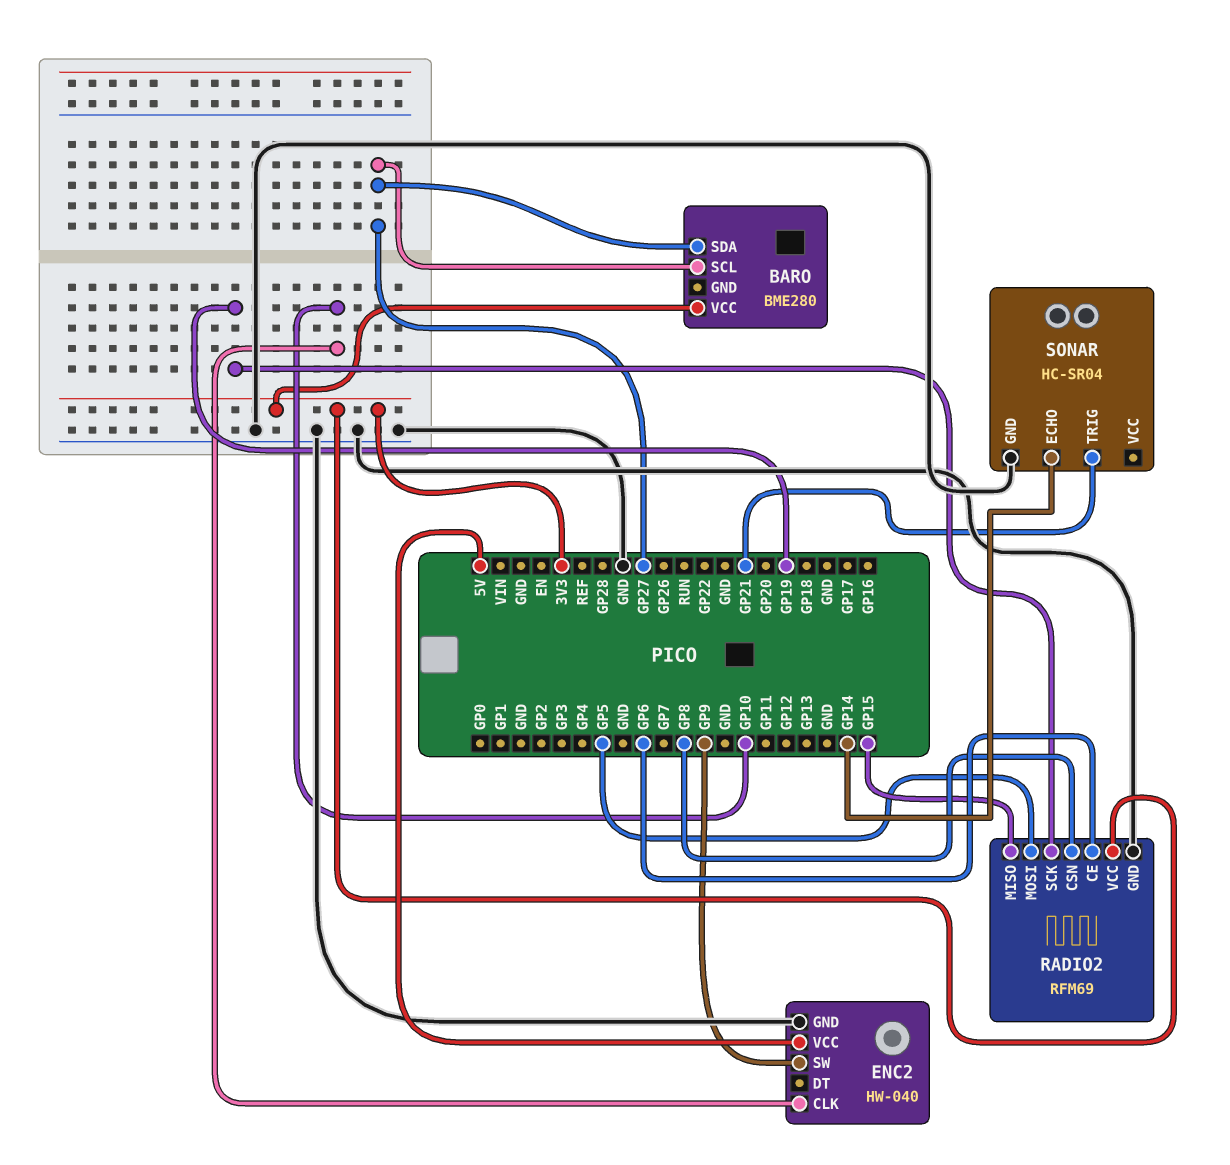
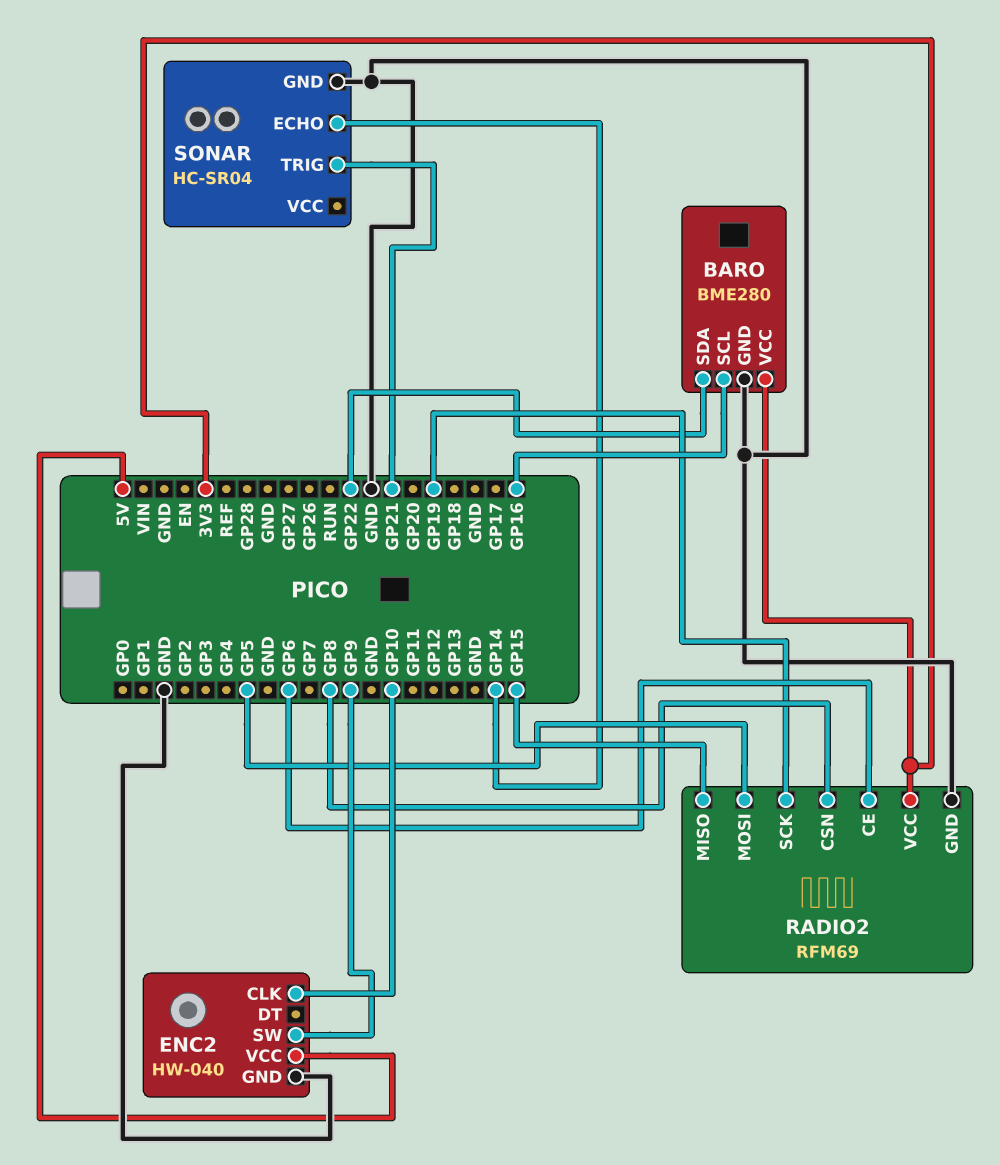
BARO pin GND: none -> GND
BARO pin SCL: GP27 -> GP16
BARO pin SDA: GP27 -> GP22

